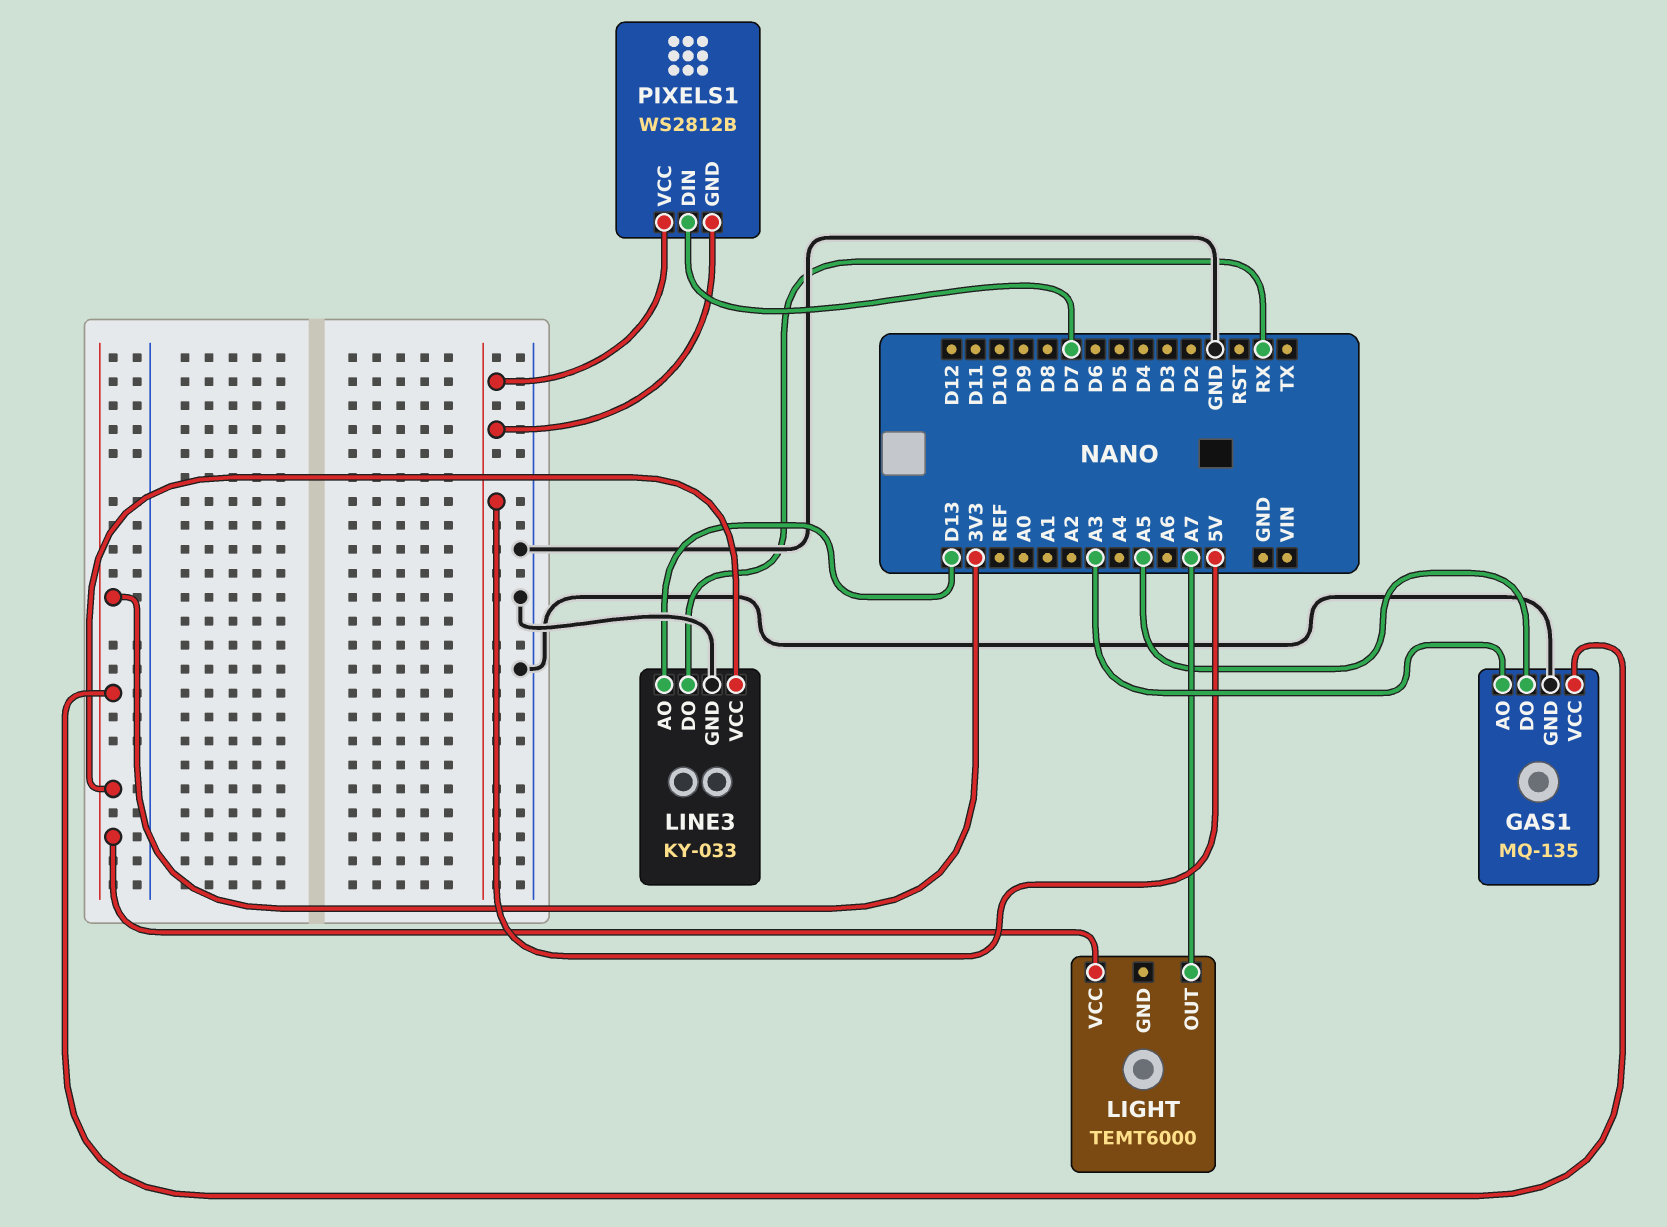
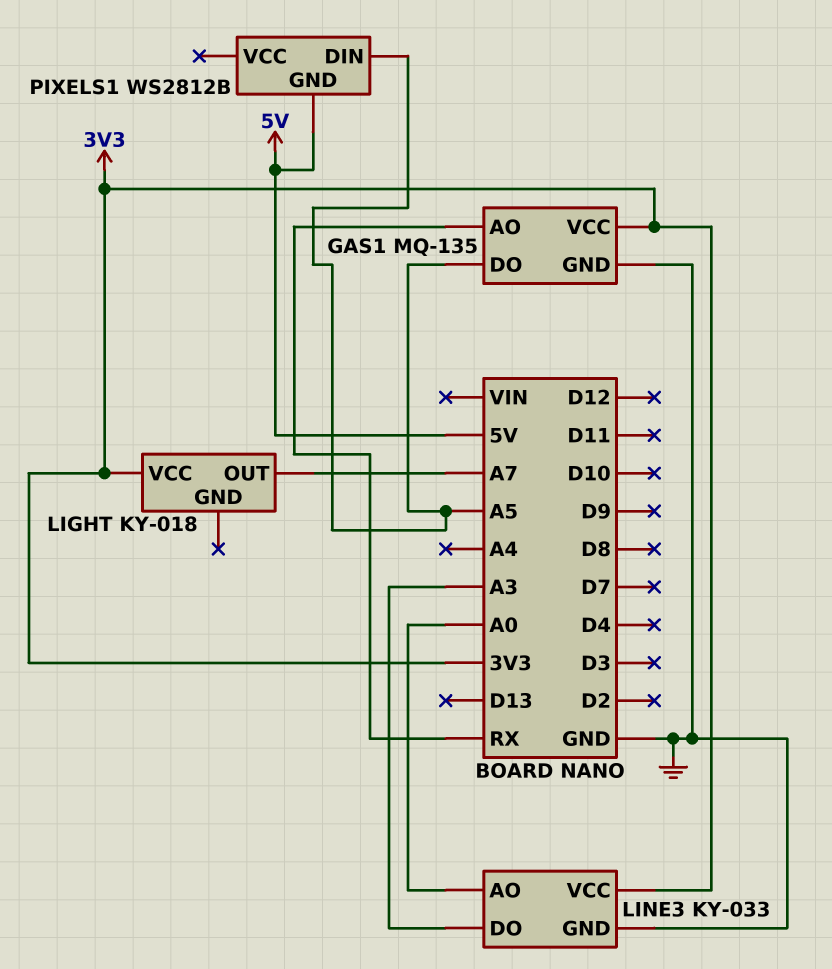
GAS1 pin AO: A3 -> RX
LIGHT: TEMT6000 -> KY-018
LINE3 pin AO: D13 -> A0
LINE3 pin DO: RX -> A3
PIXELS1 pin DIN: D7 -> A5
PIXELS1 pin VCC: 5V -> none

